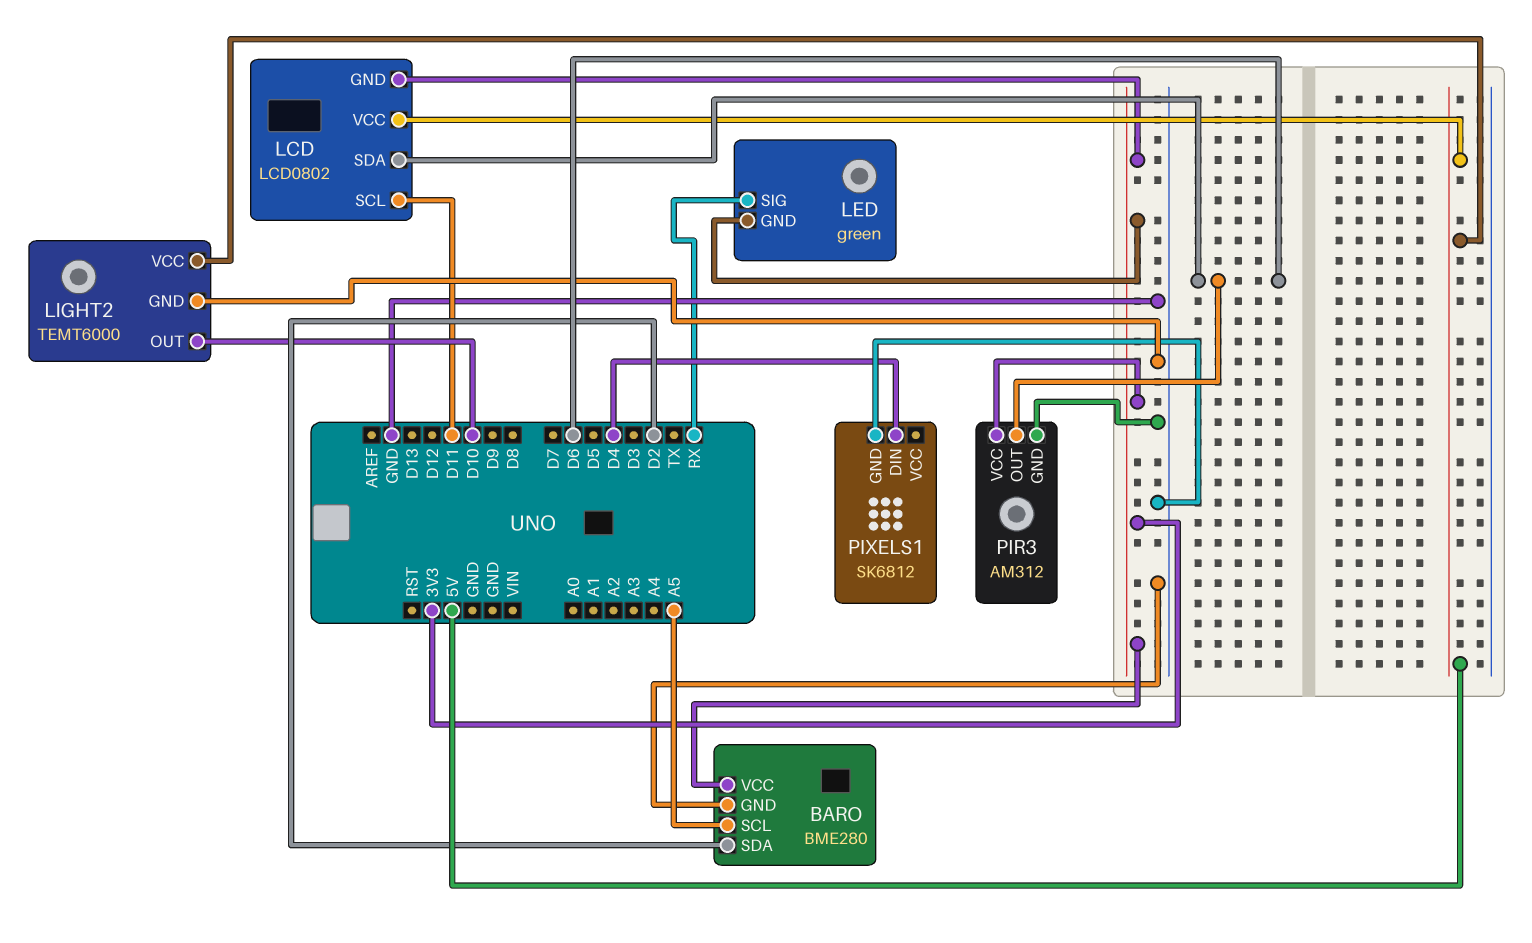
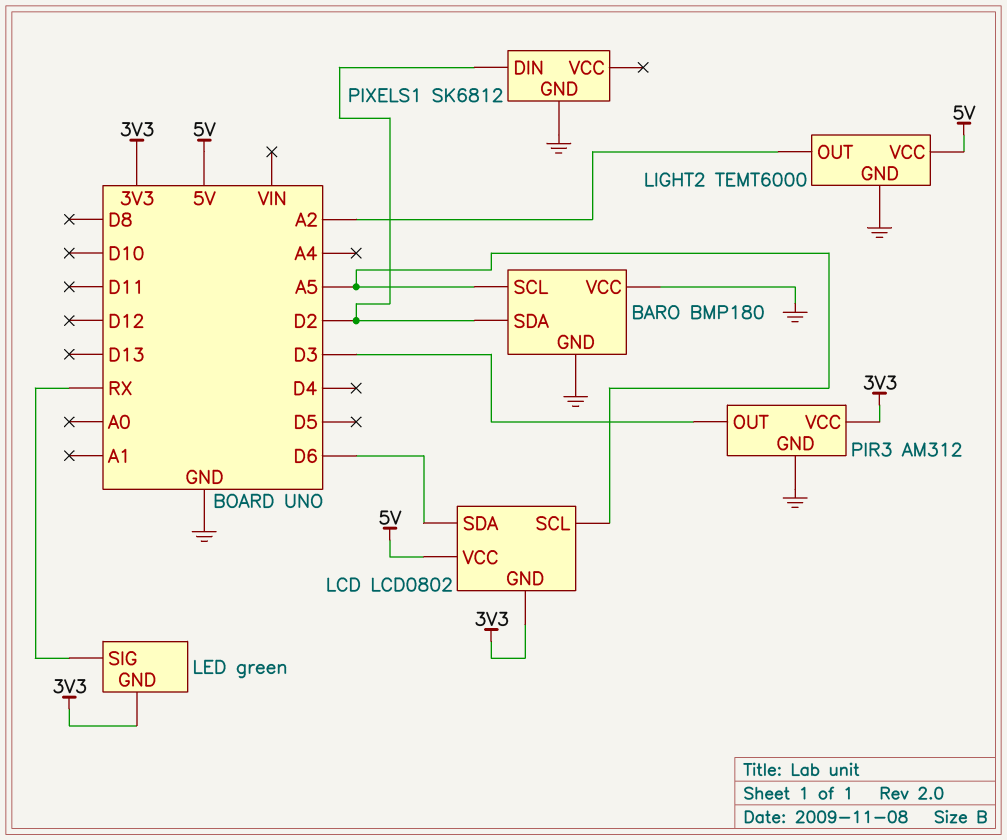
BARO: BME280 -> BMP180
BARO pin VCC: 3V3 -> GND
LCD pin SCL: D11 -> A5
LIGHT2 pin OUT: D10 -> A2
PIR3 pin OUT: D6 -> D3
PIXELS1 pin DIN: D4 -> D2

